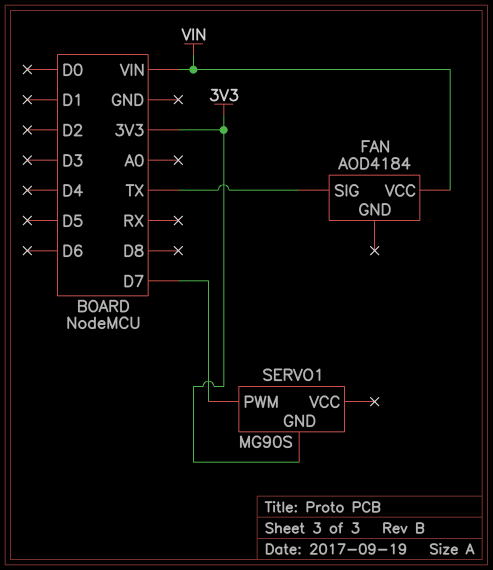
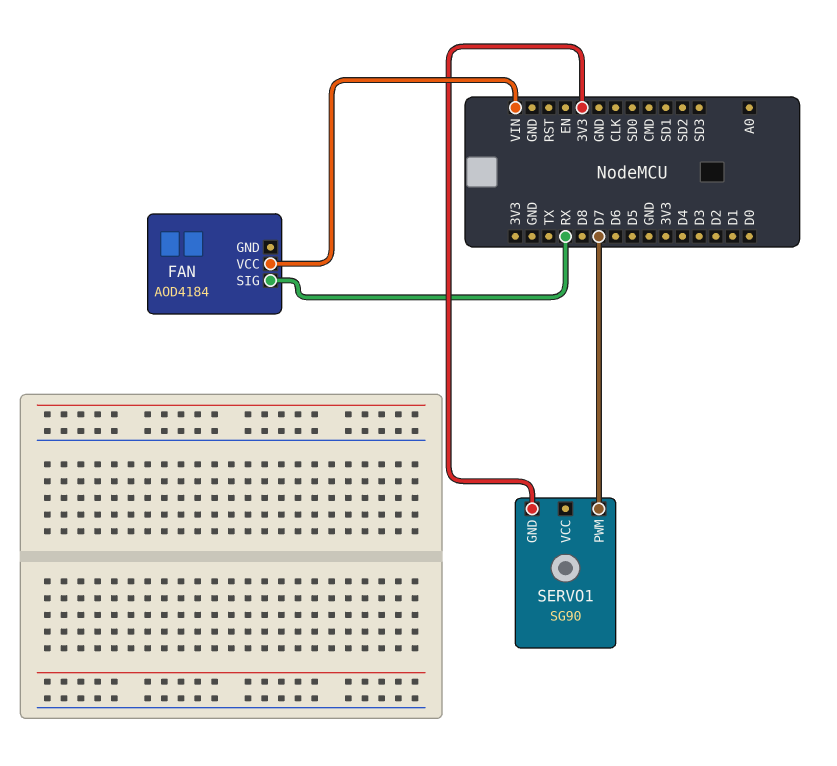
FAN pin SIG: TX -> RX
SERVO1: MG90S -> SG90

